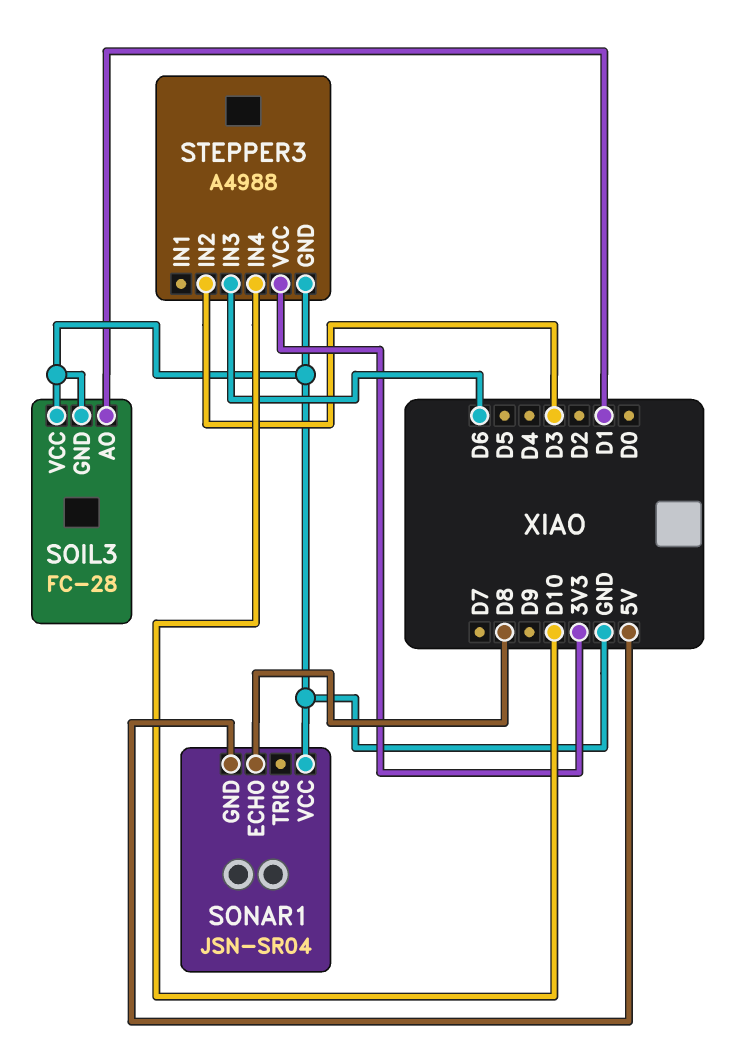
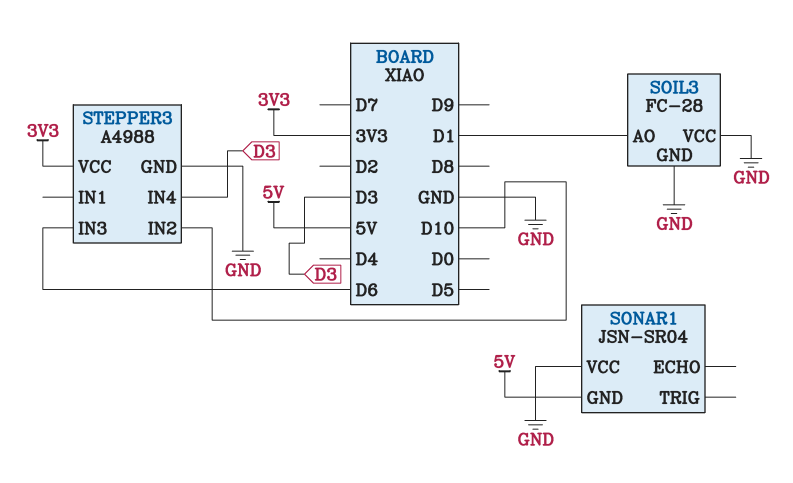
SONAR1 pin ECHO: D8 -> none
STEPPER3 pin IN2: D3 -> D10
STEPPER3 pin IN4: D10 -> D3

